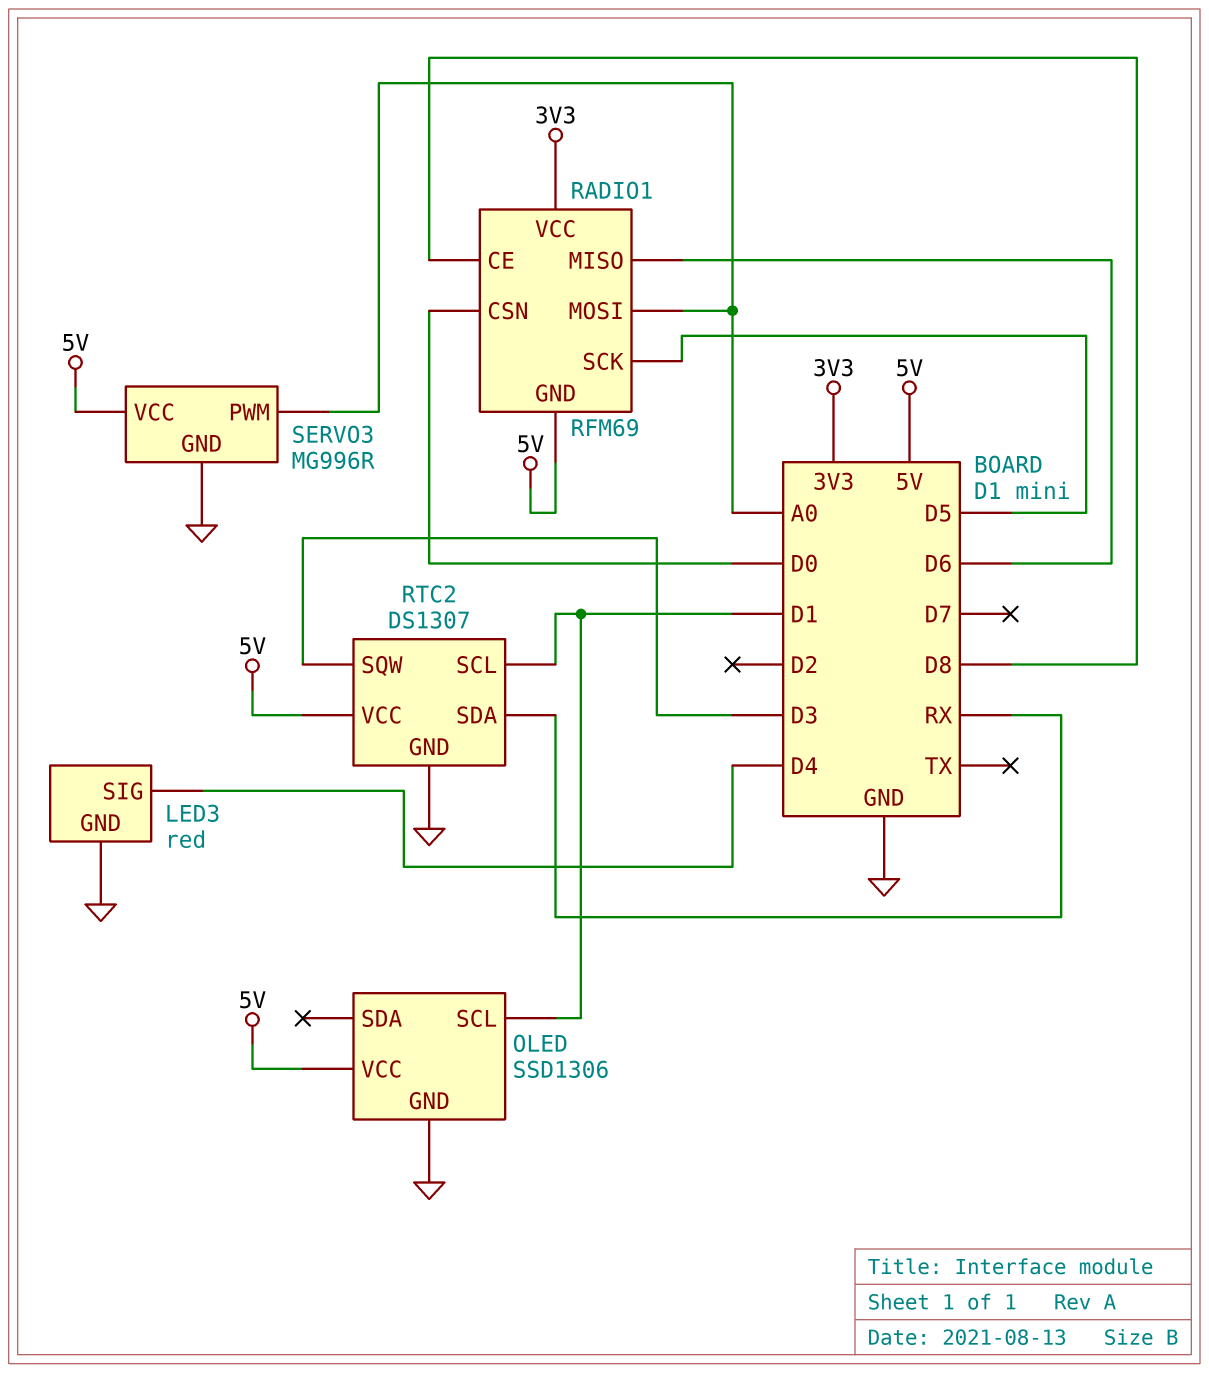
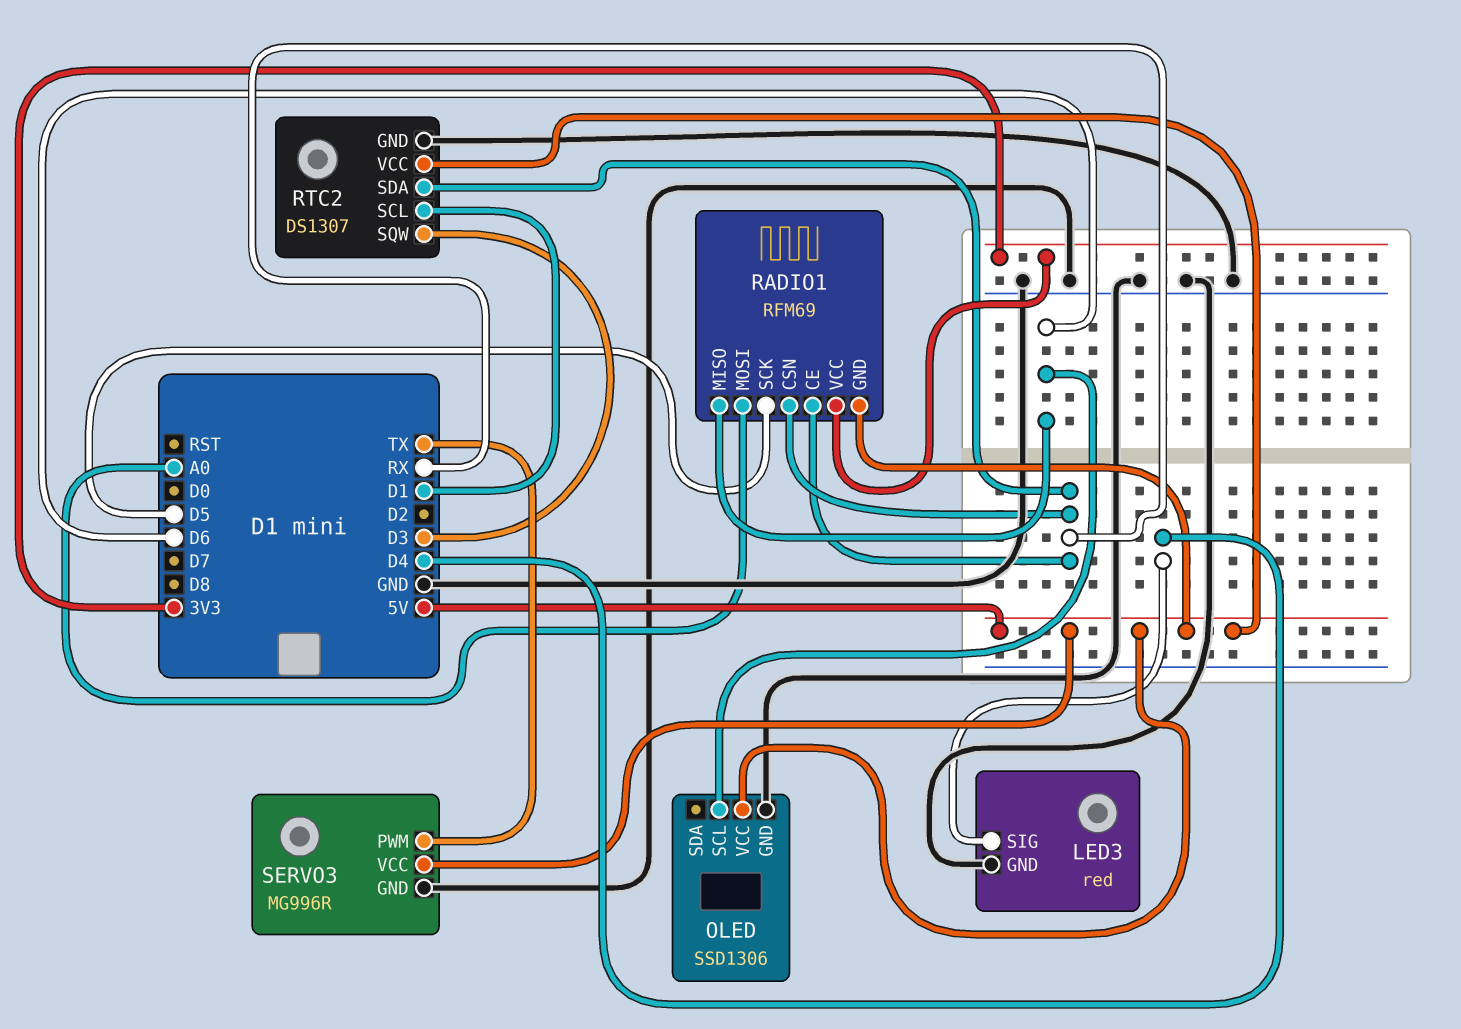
OLED pin SCL: D1 -> D6
RADIO1 pin CE: D8 -> RX
RADIO1 pin CSN: D0 -> RX
SERVO3 pin PWM: A0 -> TX

